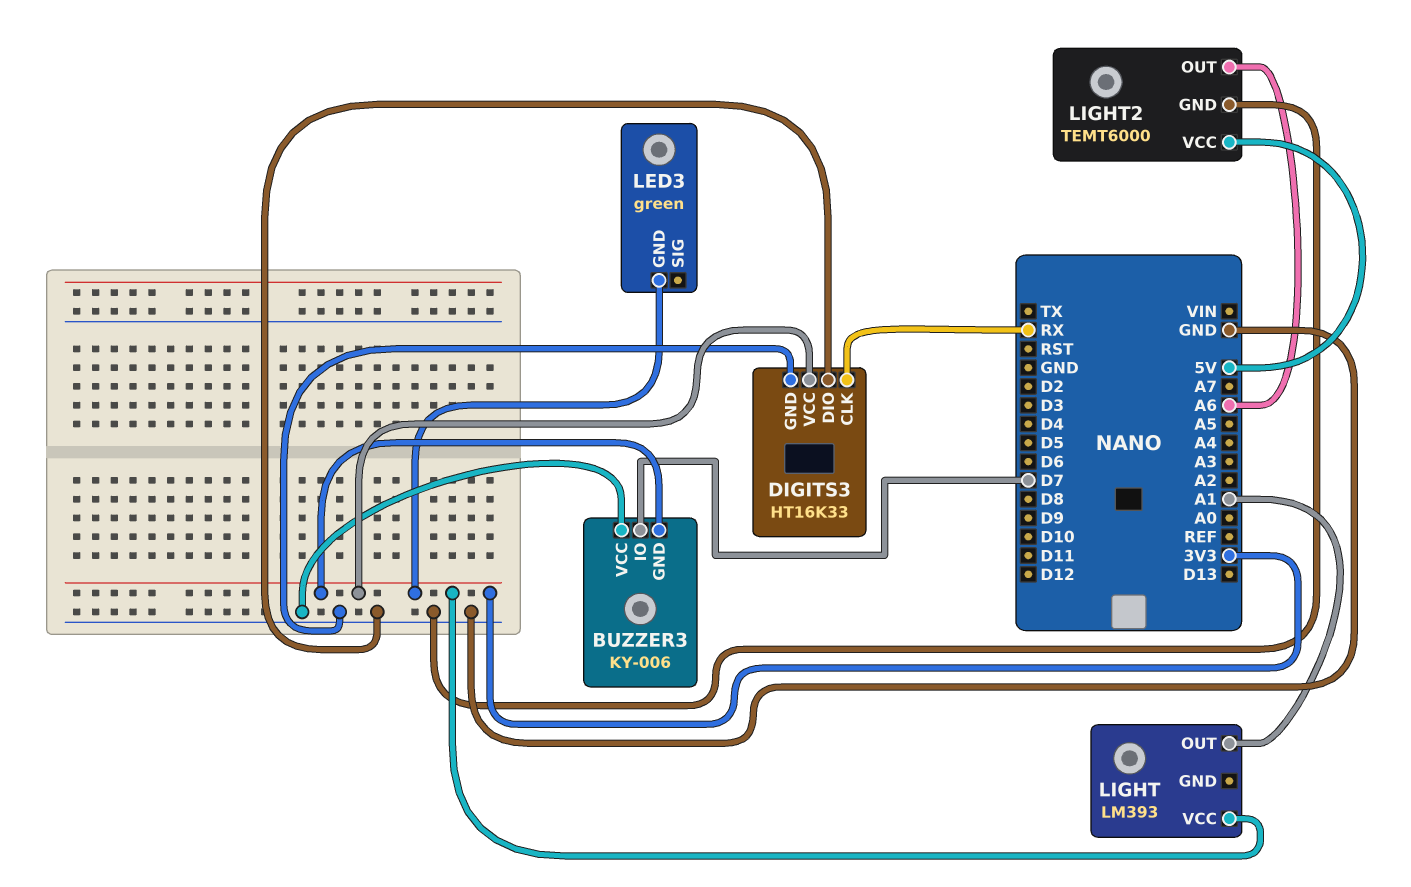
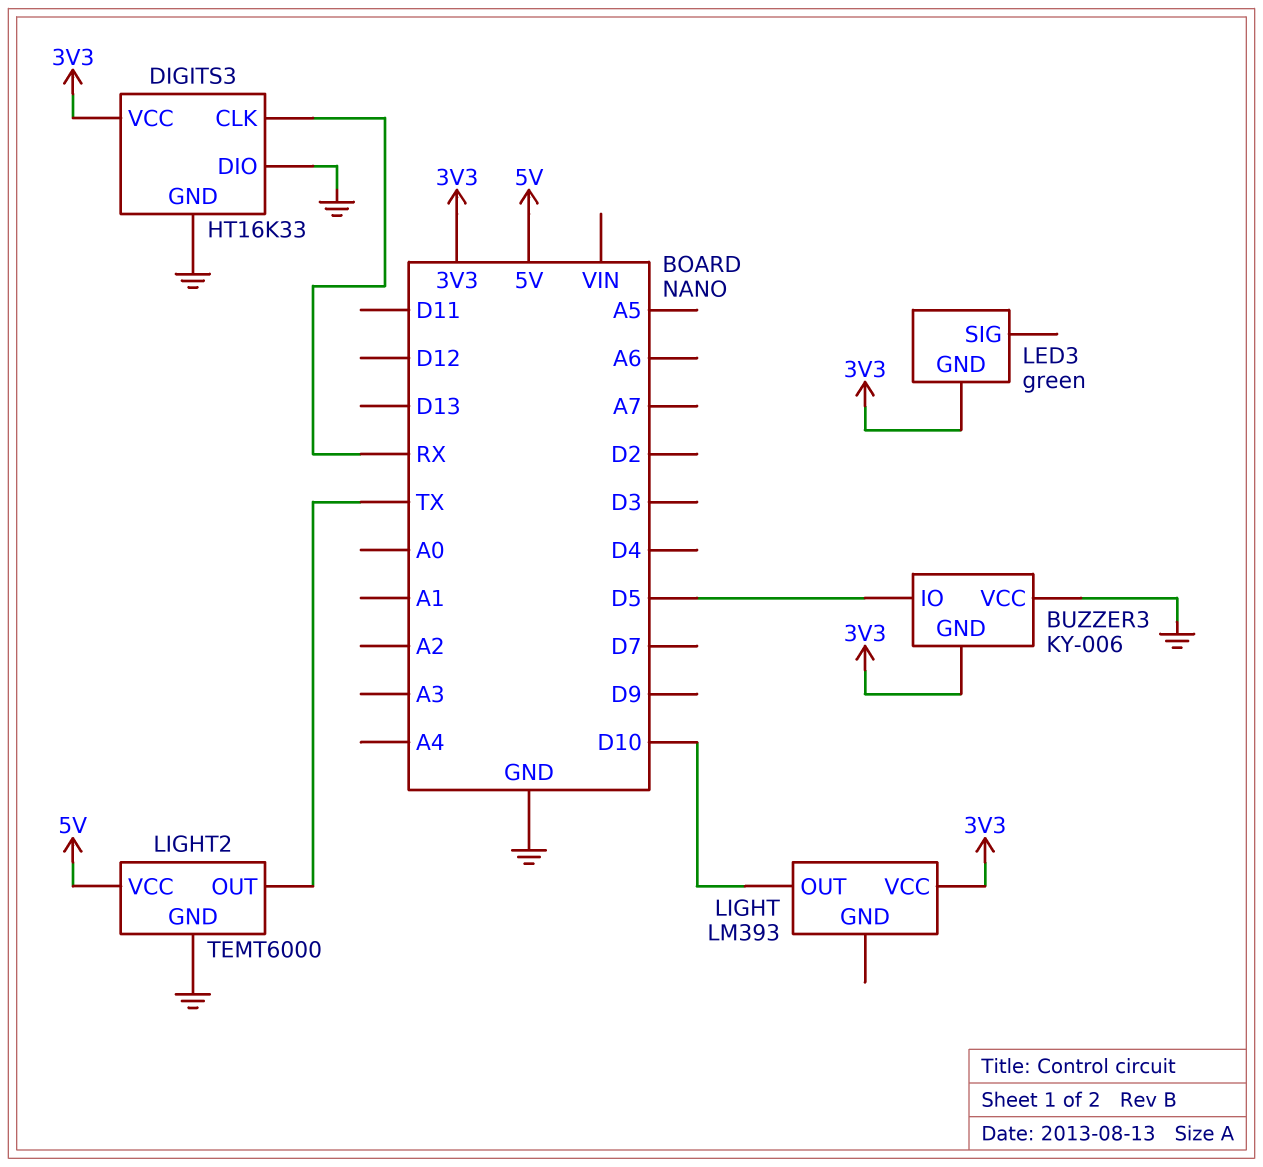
BUZZER3 pin IO: D7 -> D5
LIGHT pin OUT: A1 -> D10
LIGHT2 pin OUT: A6 -> TX

